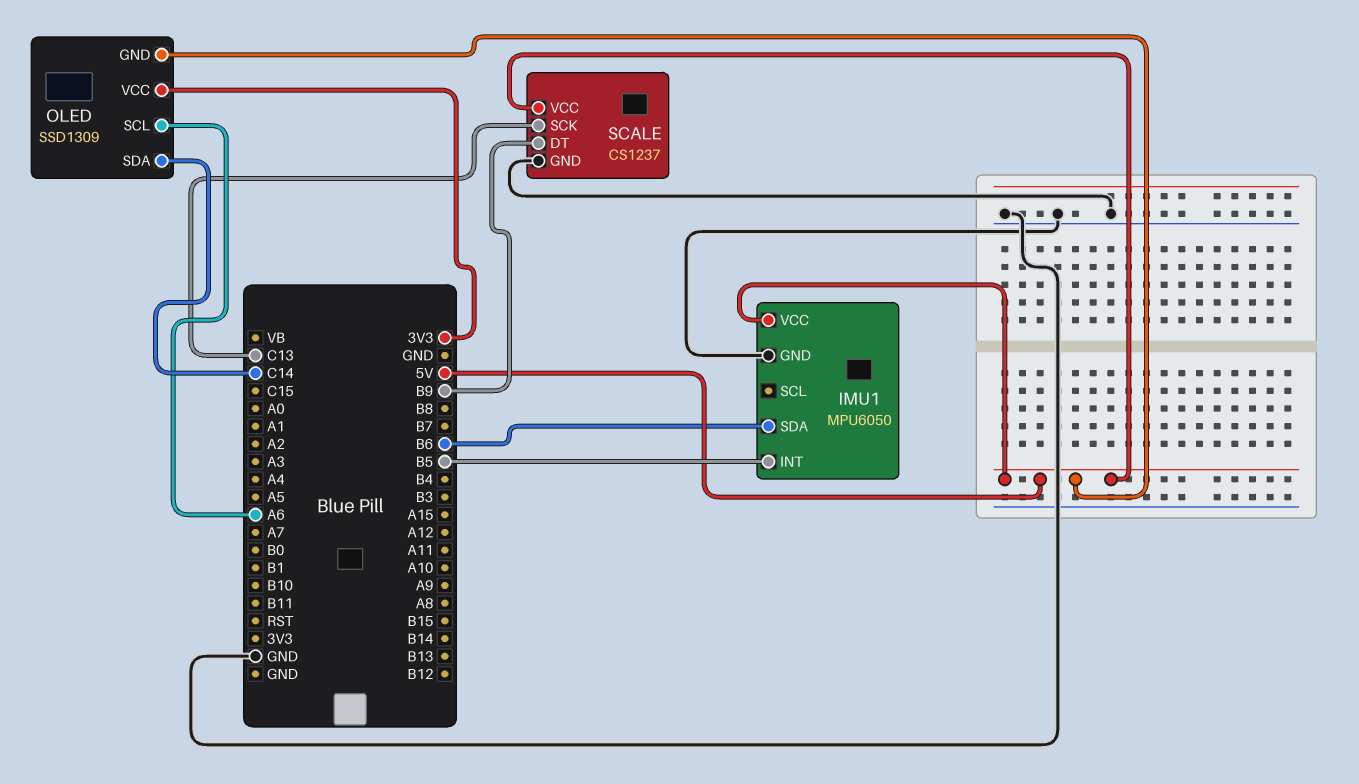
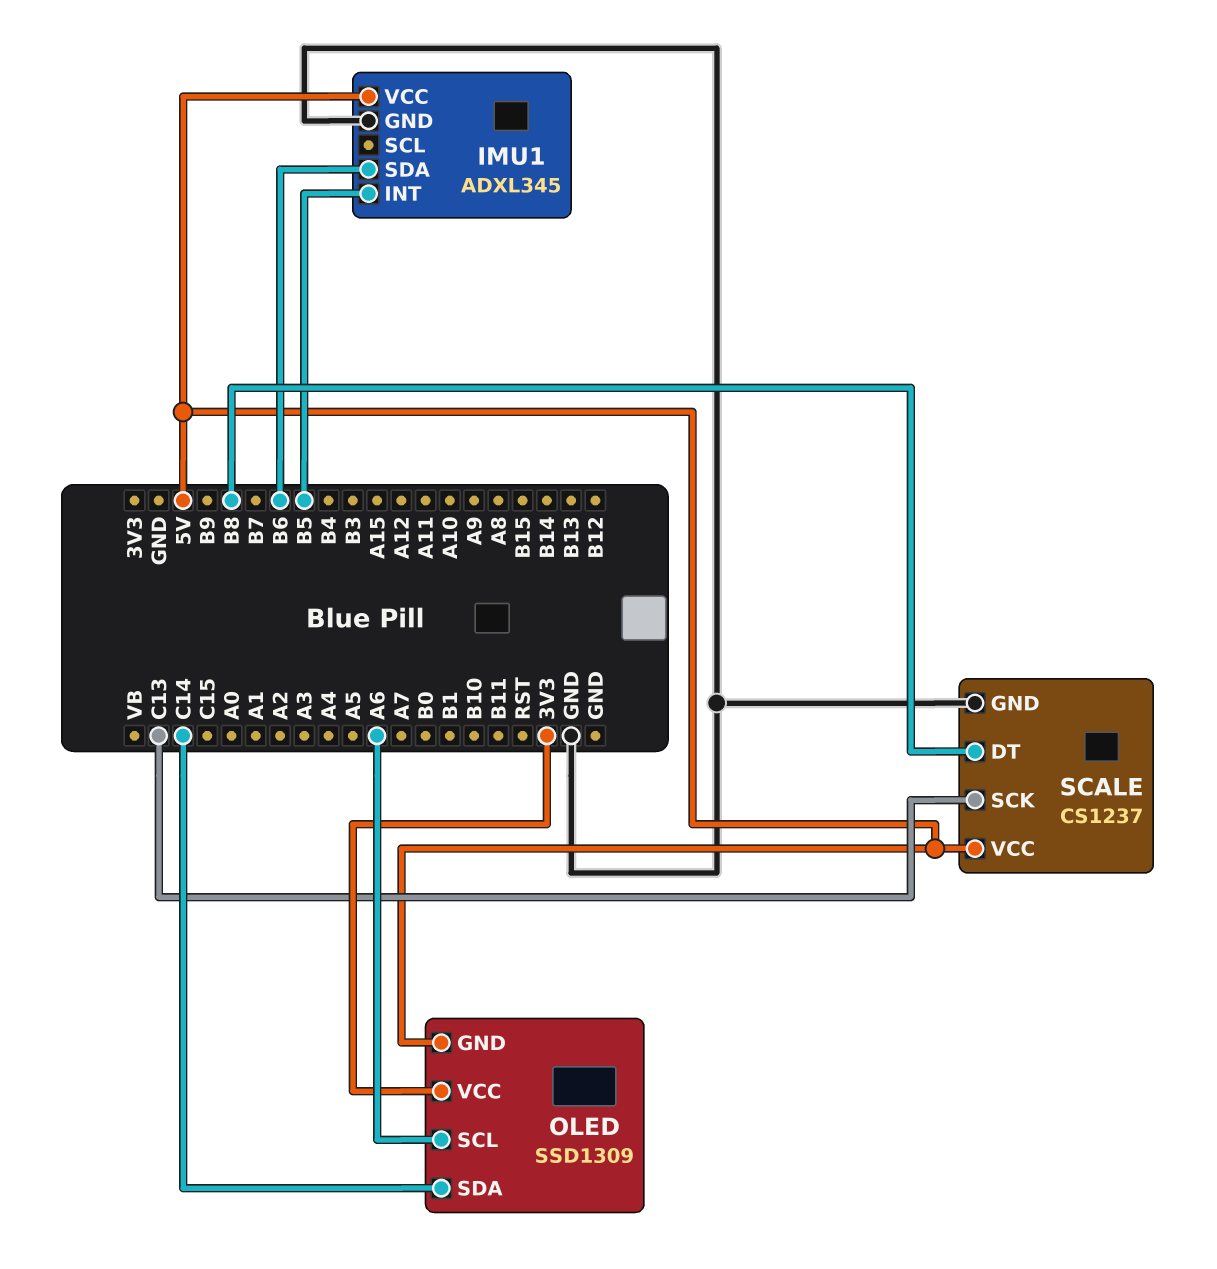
IMU1: MPU6050 -> ADXL345
SCALE pin DT: B9 -> B8

